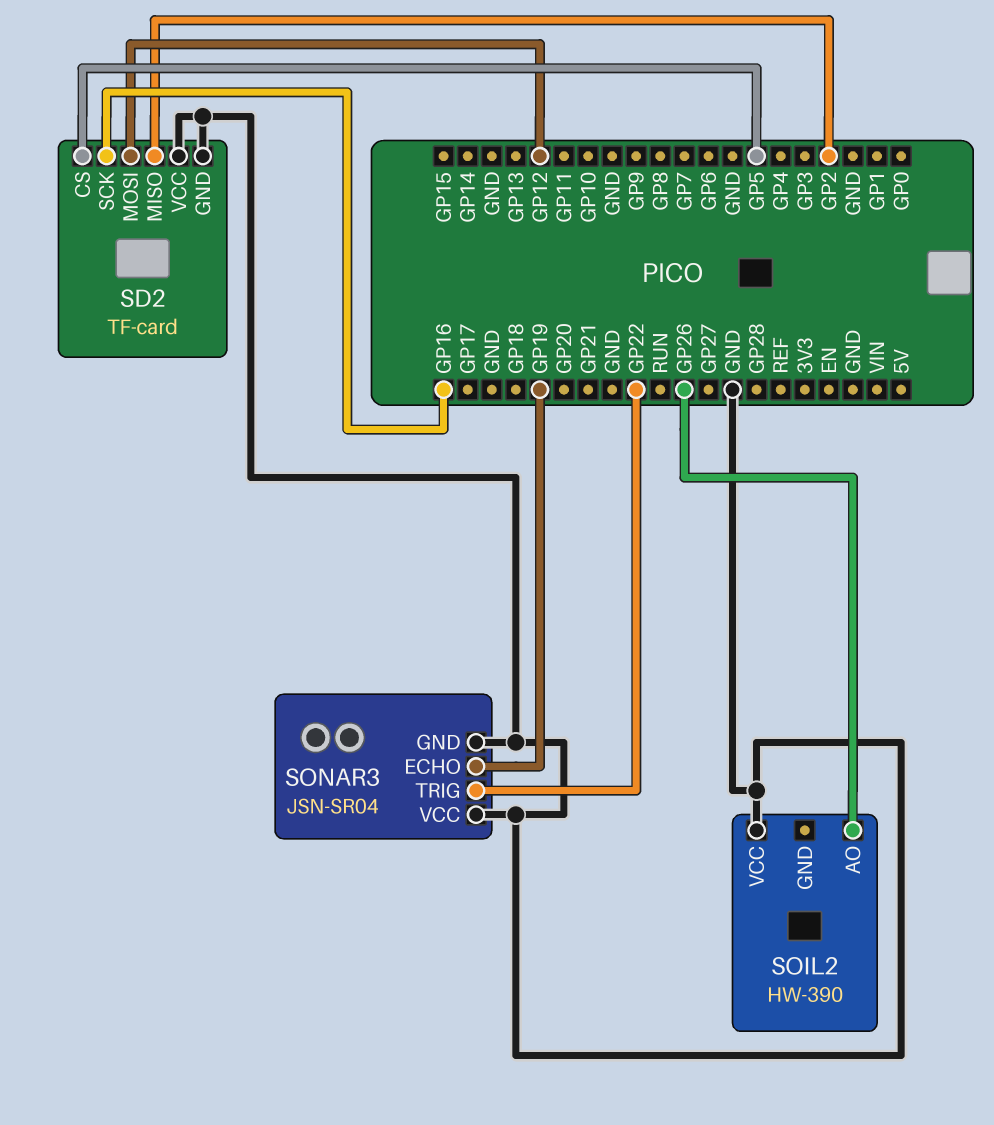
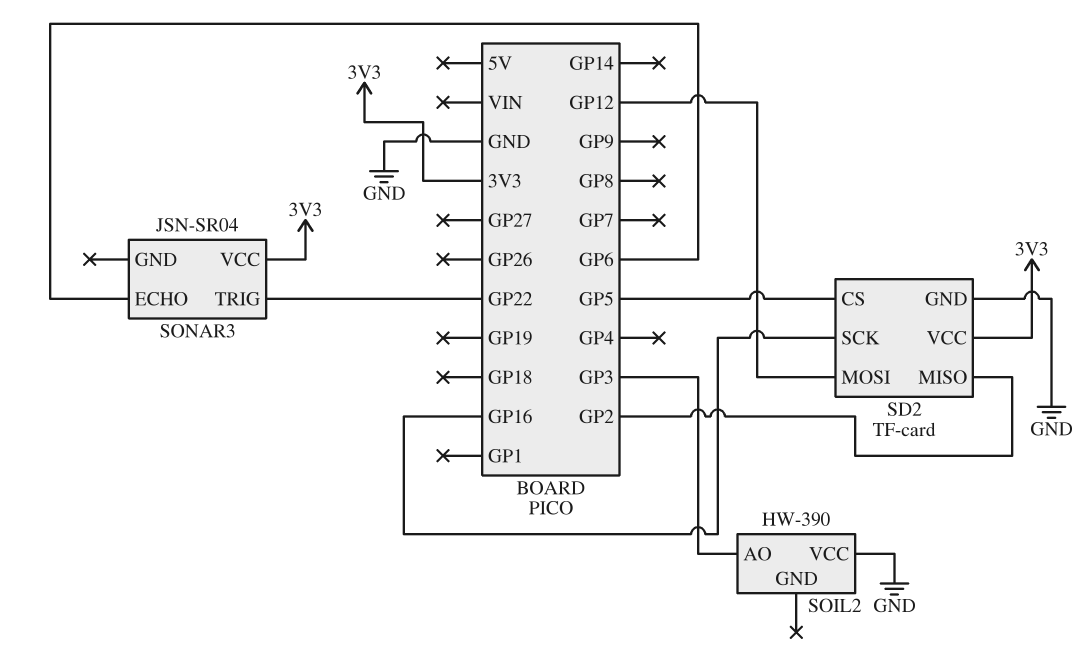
SD2 pin VCC: GND -> 3V3
SOIL2 pin AO: GP26 -> GP3
SONAR3 pin ECHO: GP19 -> GP6
SONAR3 pin GND: GND -> none
SONAR3 pin VCC: GND -> 3V3

